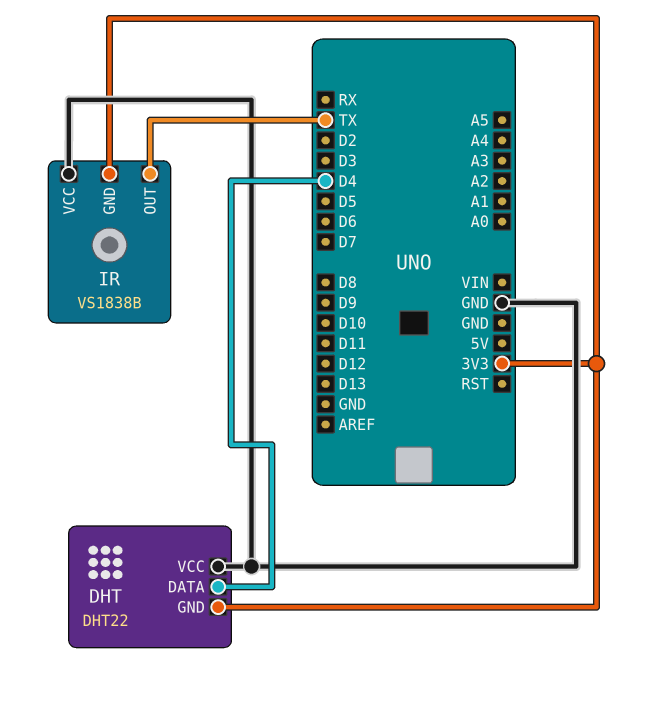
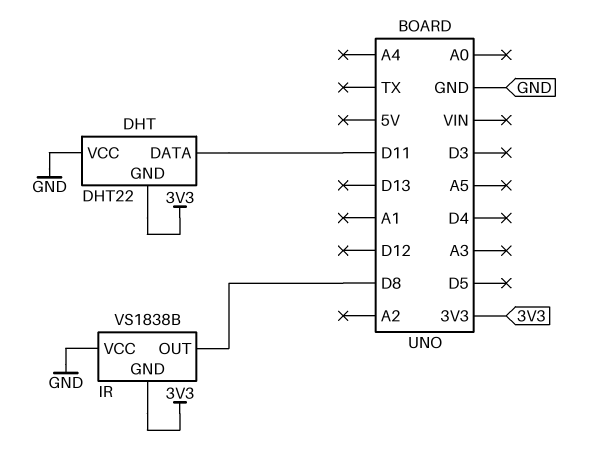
DHT pin DATA: D4 -> D11
IR pin OUT: TX -> D8

